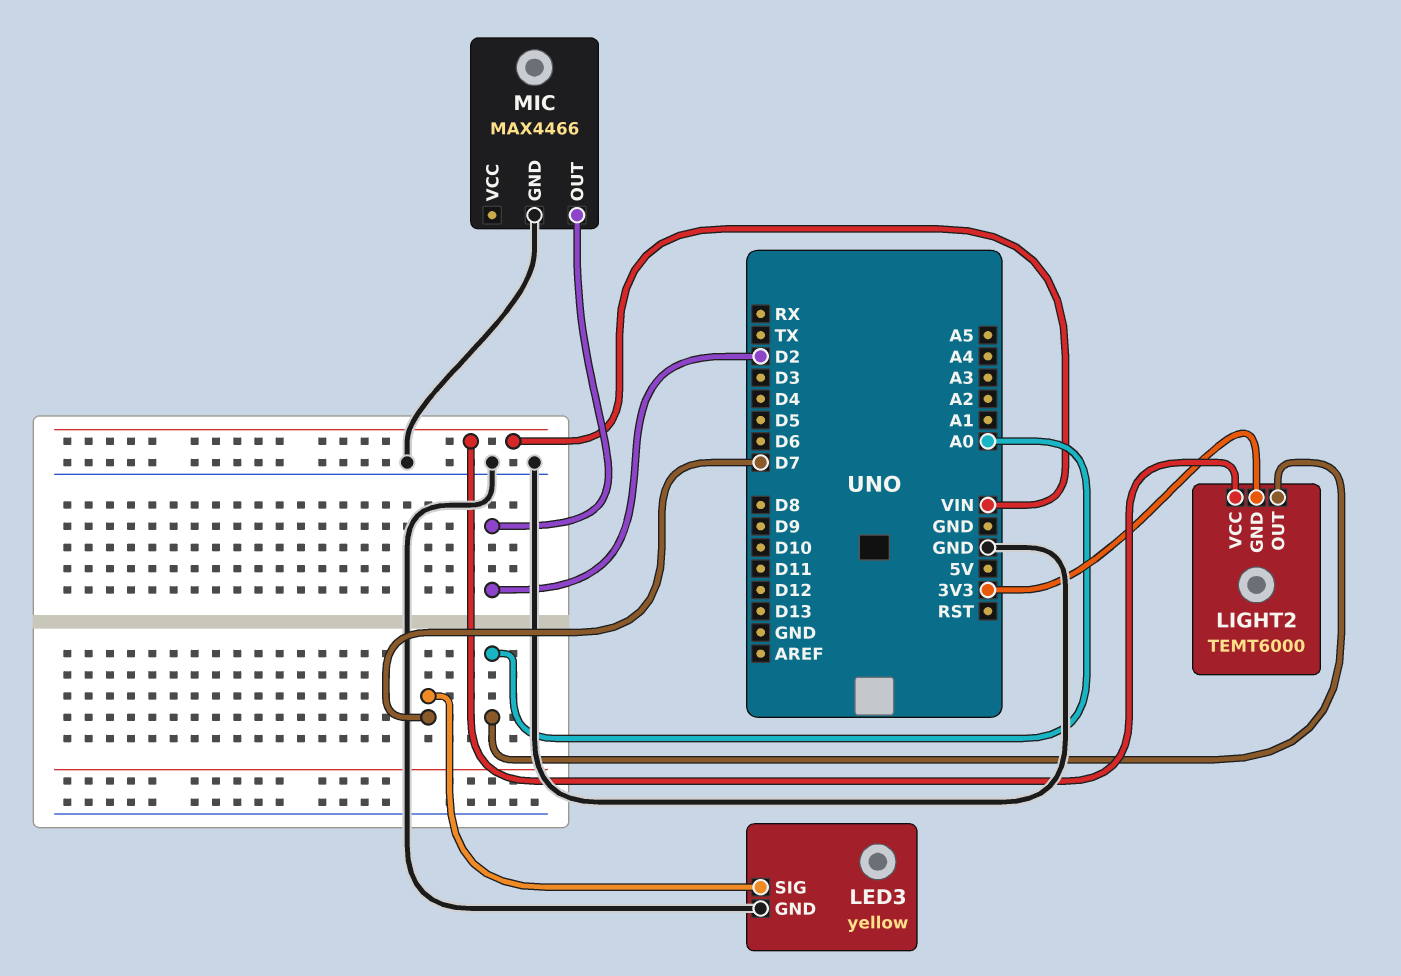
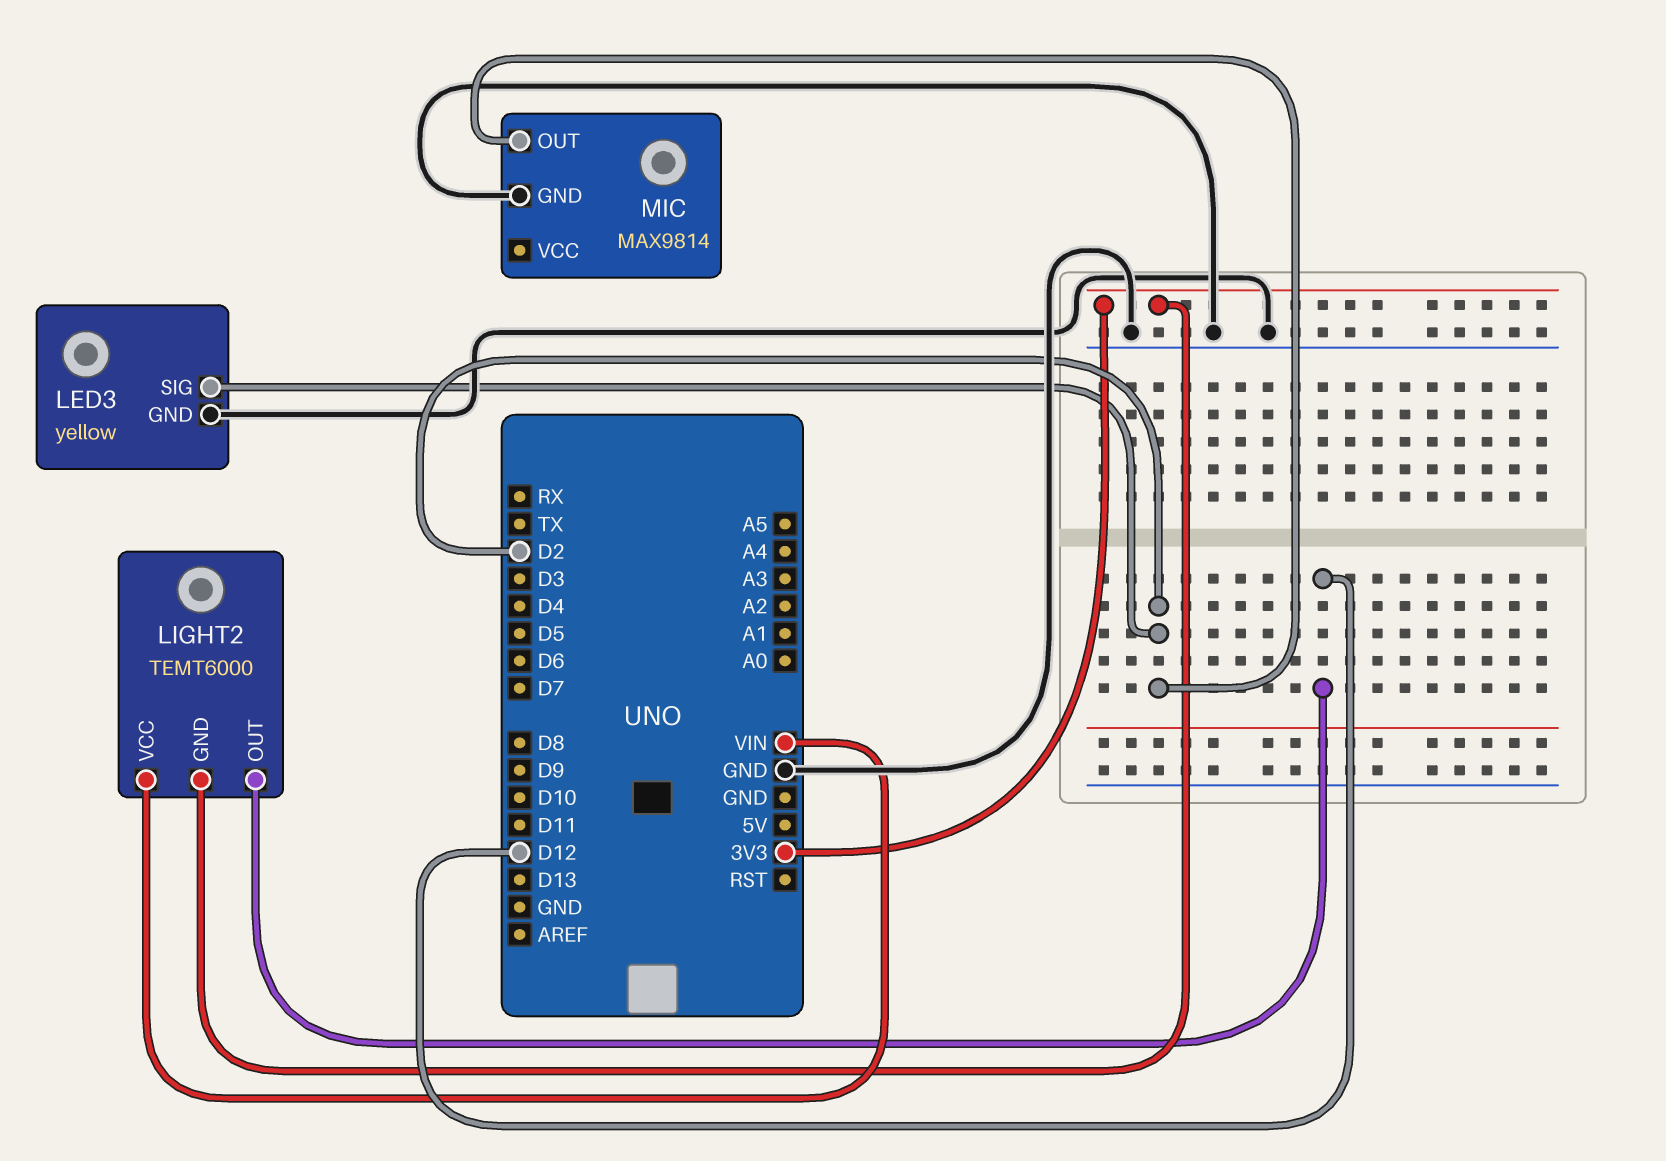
LED3 pin SIG: D7 -> D2
LIGHT2 pin OUT: A0 -> D12
MIC: MAX4466 -> MAX9814

